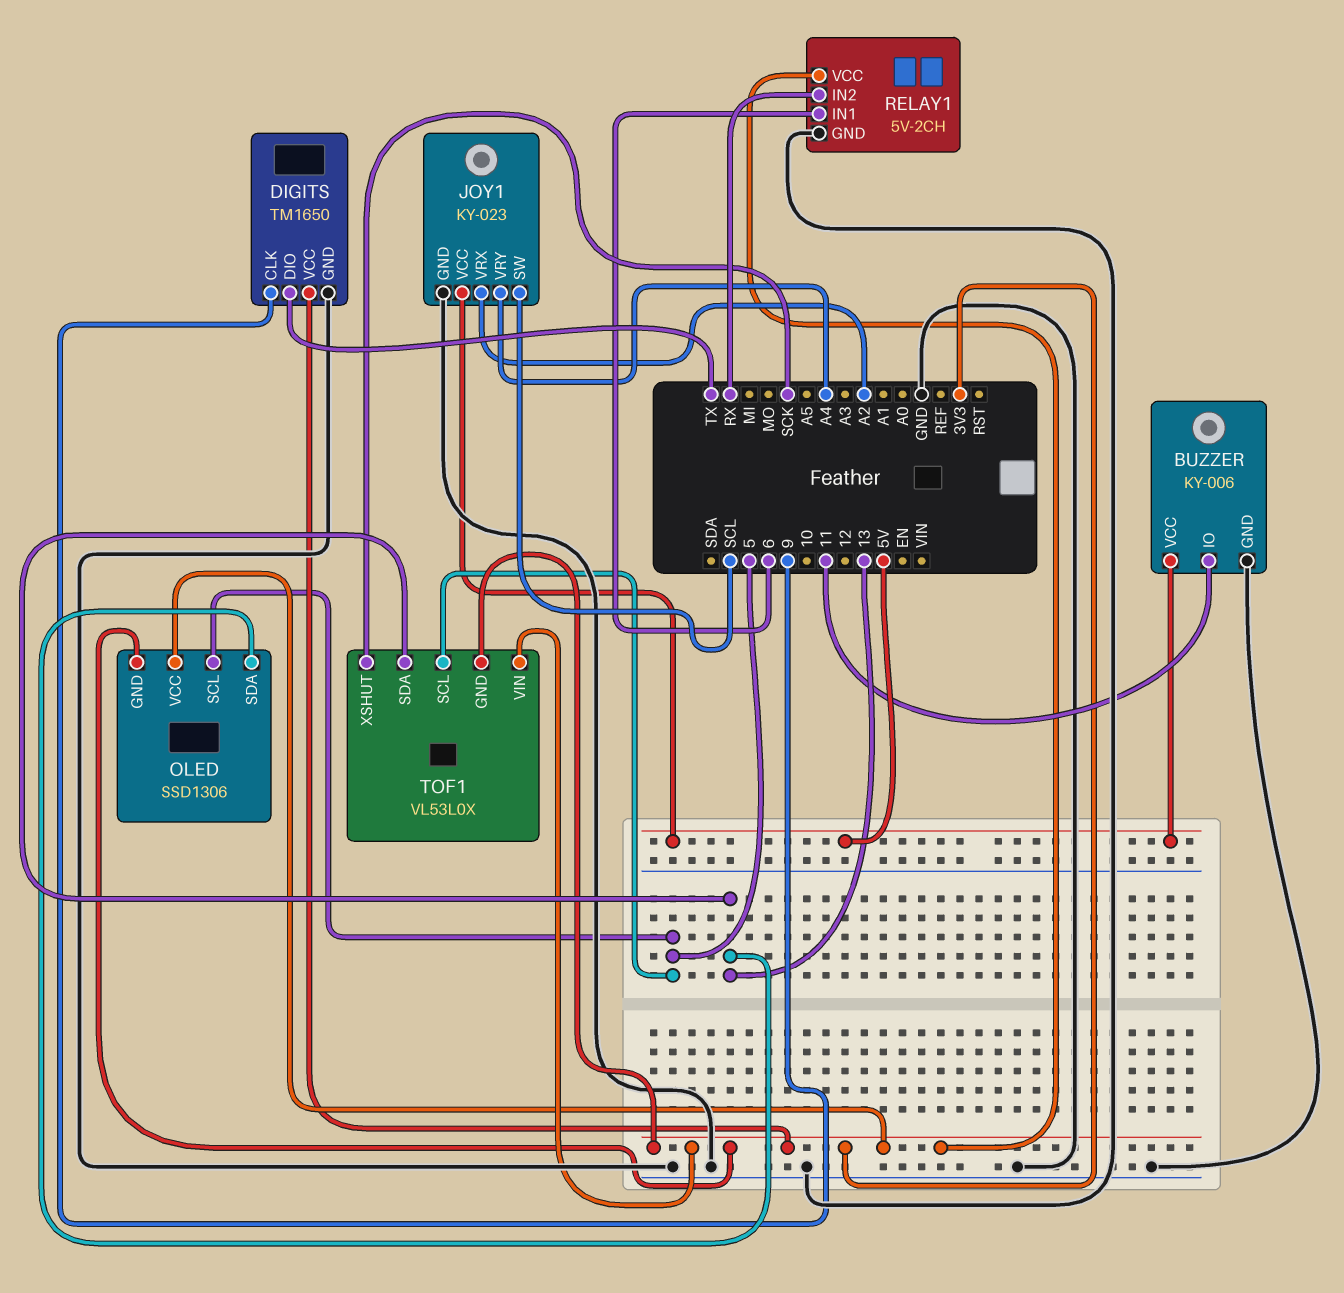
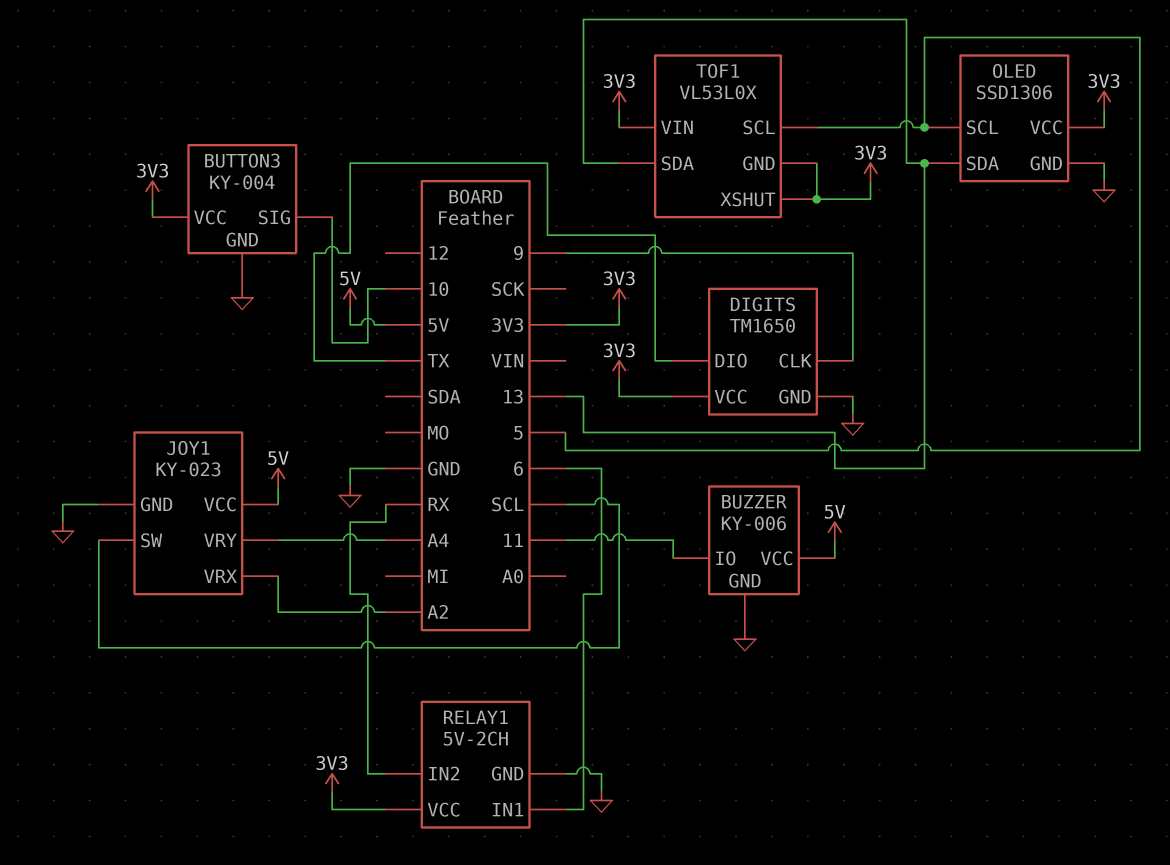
BUTTON3: none -> KY-004
BUTTON3 pin GND: none -> GND
BUTTON3 pin SIG: none -> 10
BUTTON3 pin VCC: none -> 3V3
OLED pin GND: 3V3 -> GND
TOF1 pin XSHUT: SCK -> 3V3

